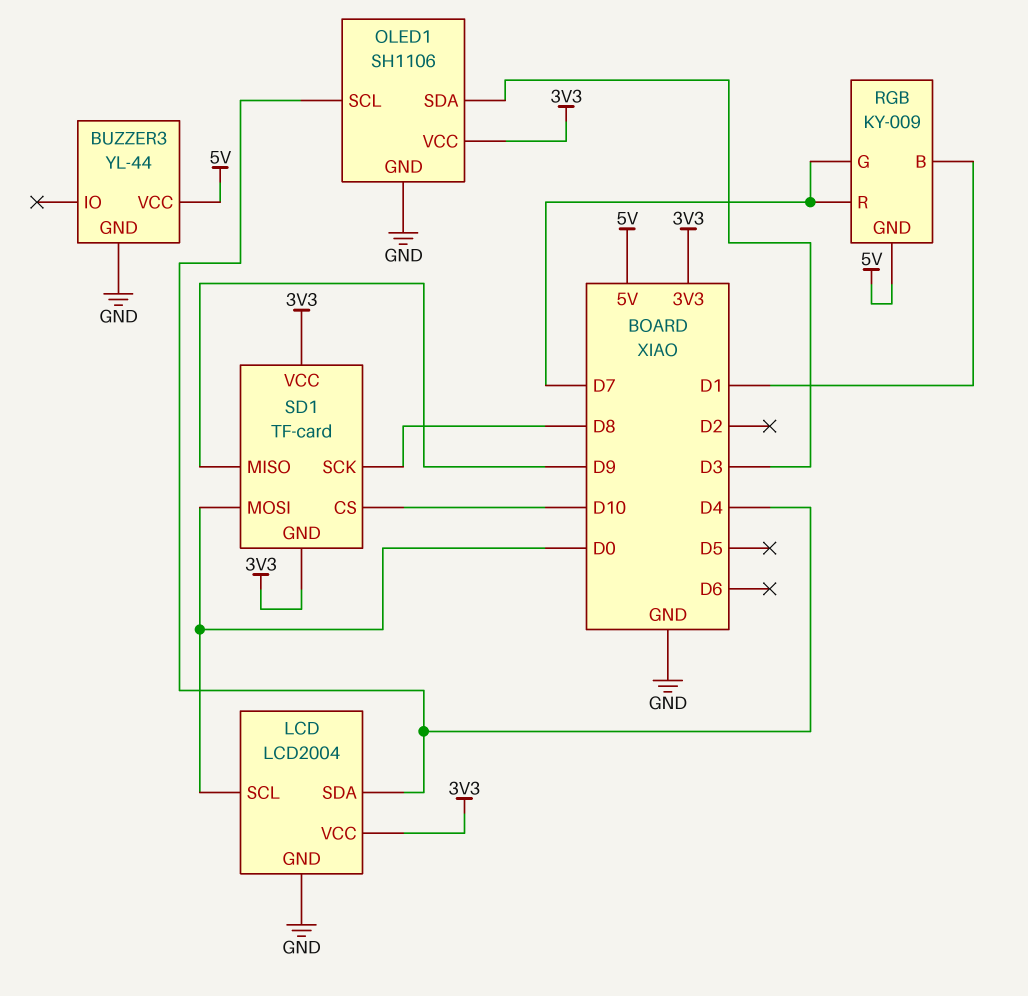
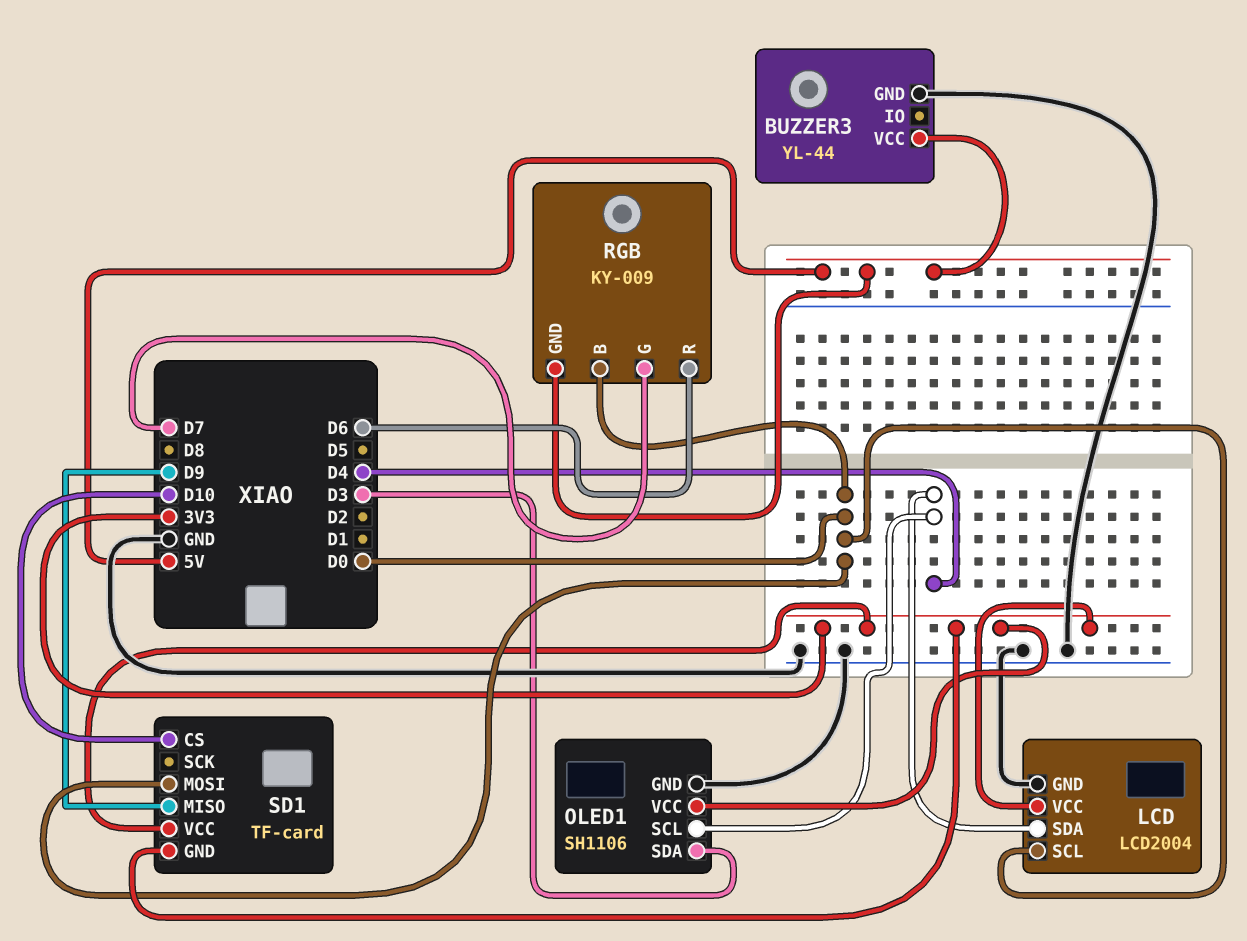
RGB pin B: D1 -> D0
RGB pin R: D7 -> D6
SD1 pin SCK: D8 -> none

